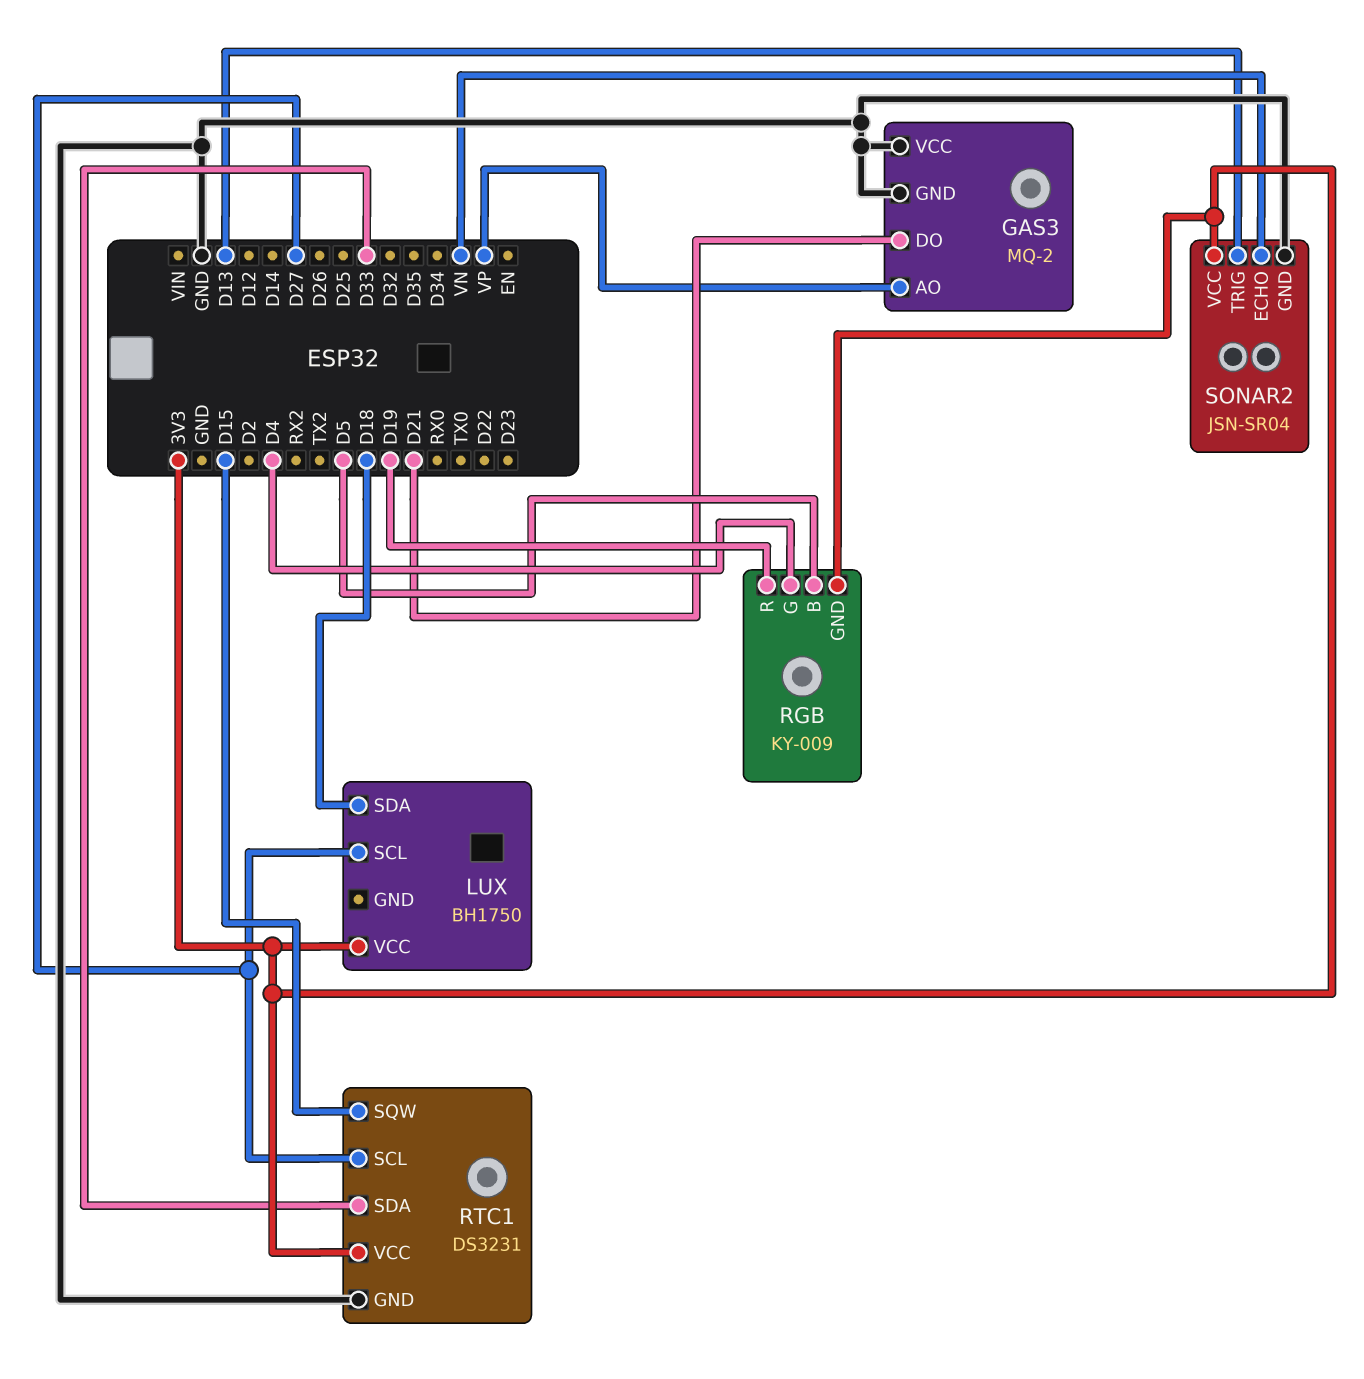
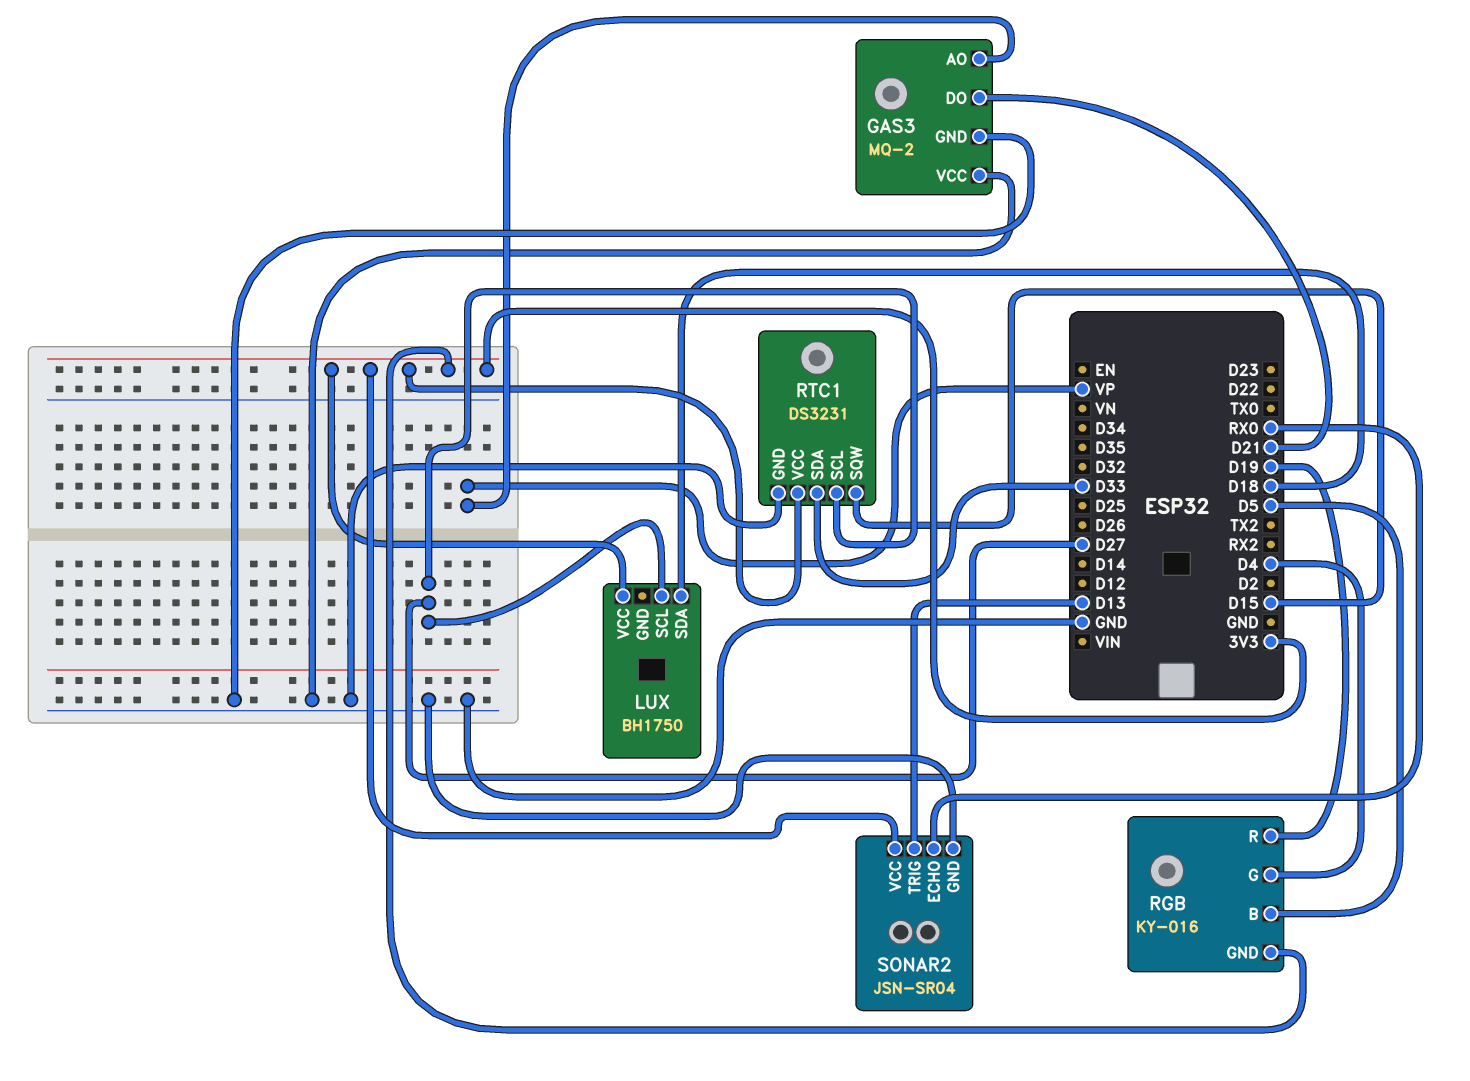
RGB: KY-009 -> KY-016
SONAR2 pin ECHO: VN -> RX0

